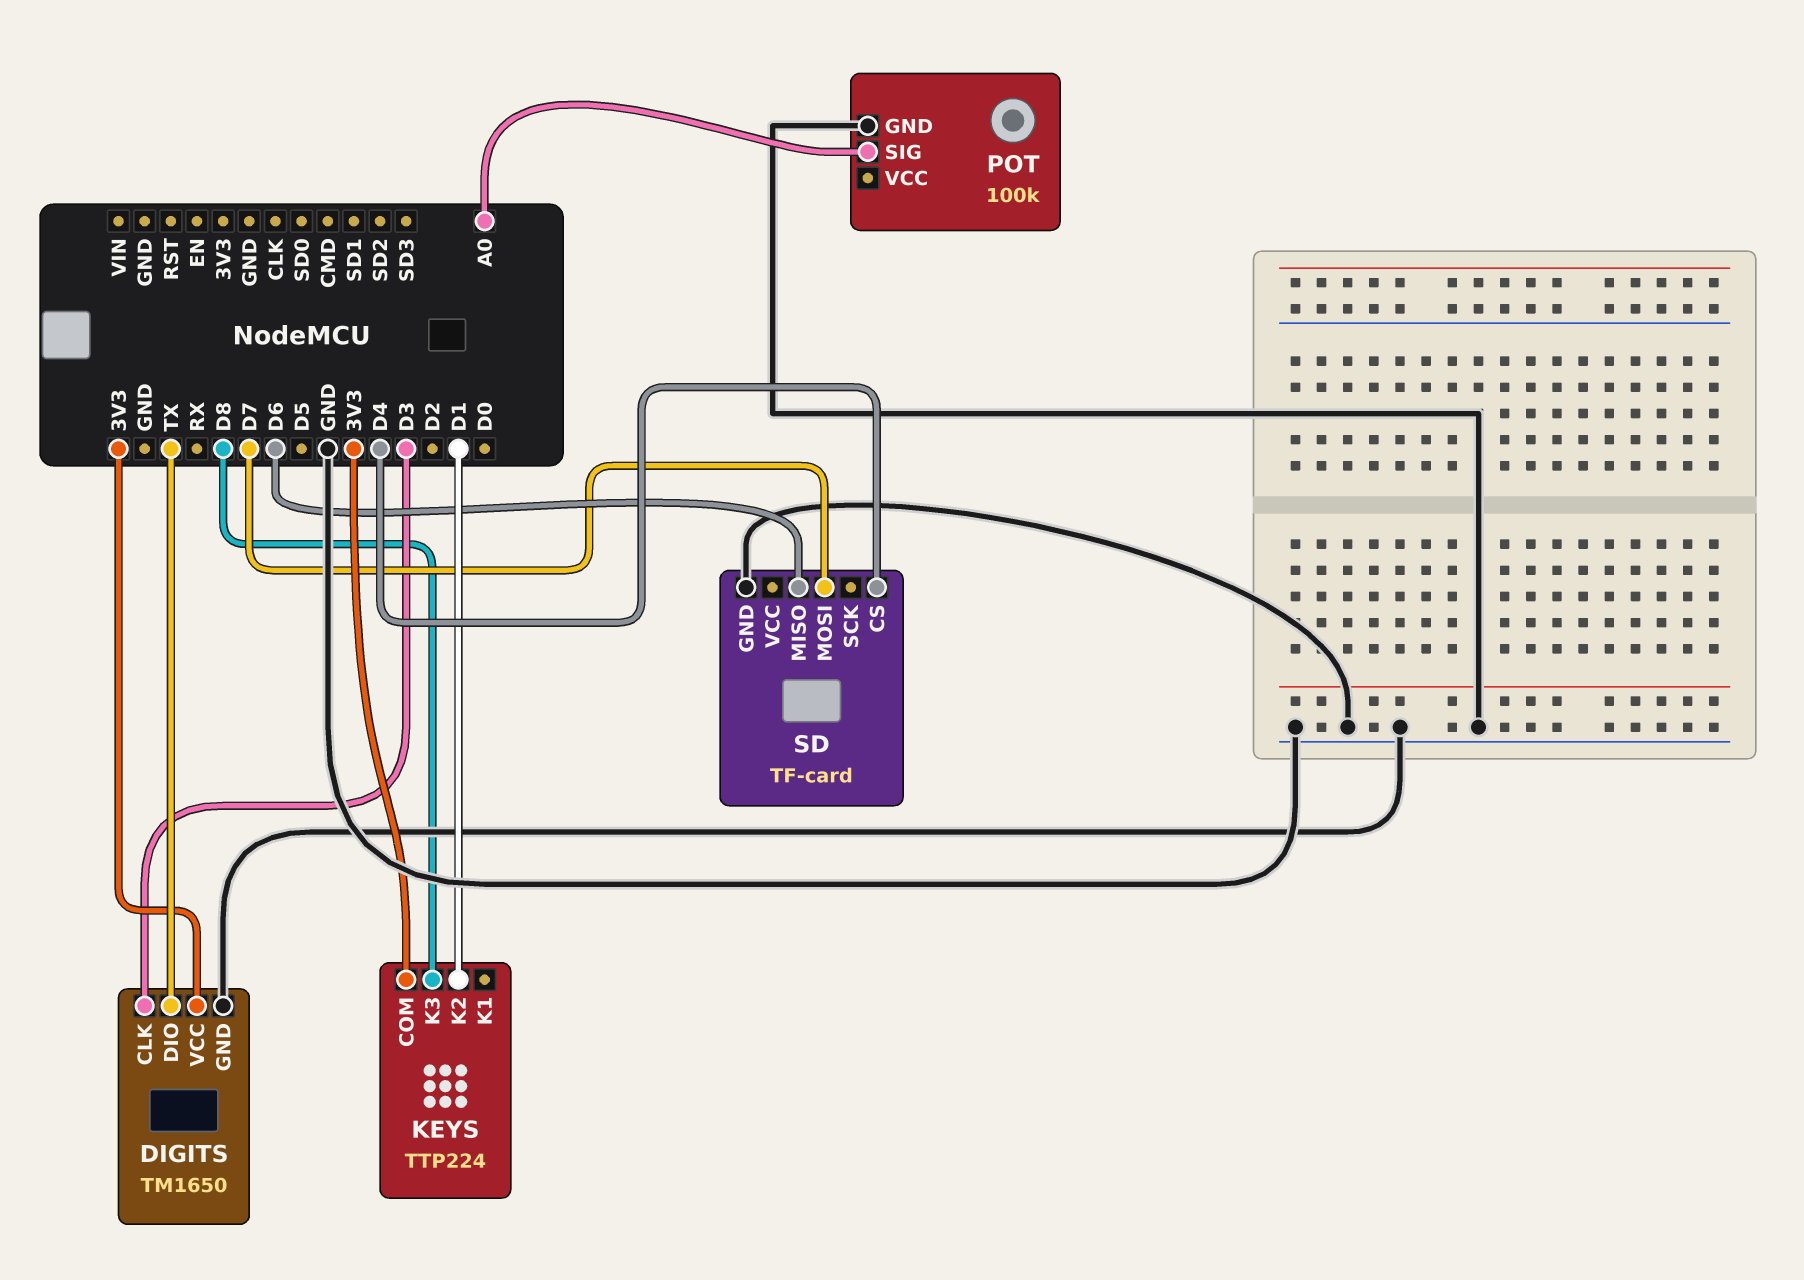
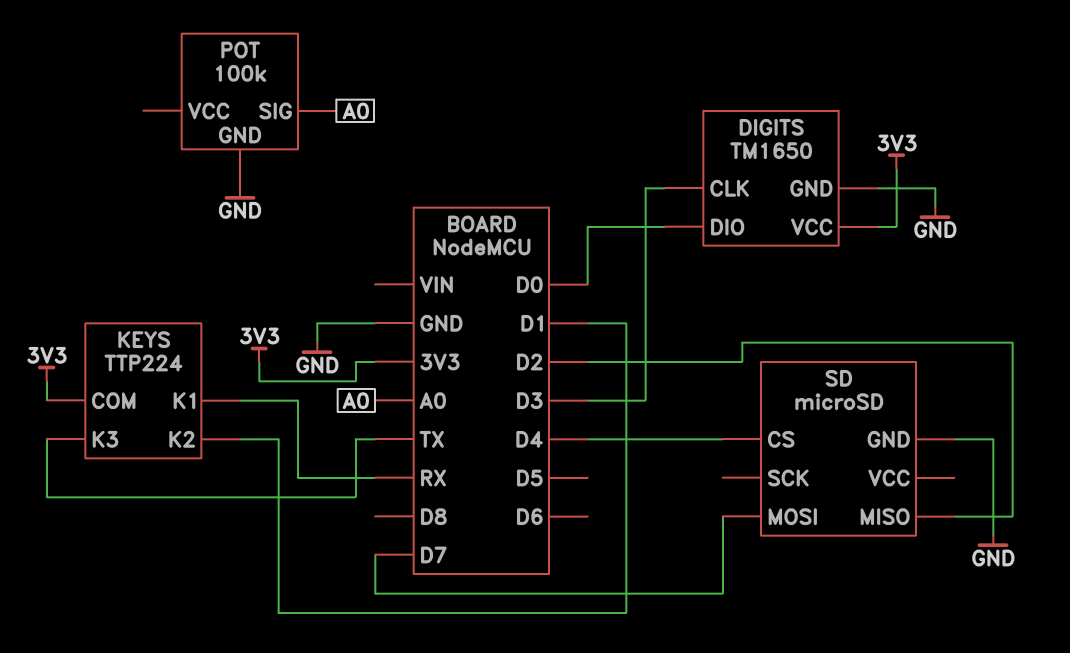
DIGITS pin DIO: TX -> D0
KEYS pin K1: none -> RX
KEYS pin K3: D8 -> TX
SD: TF-card -> microSD
SD pin MISO: D6 -> D2

